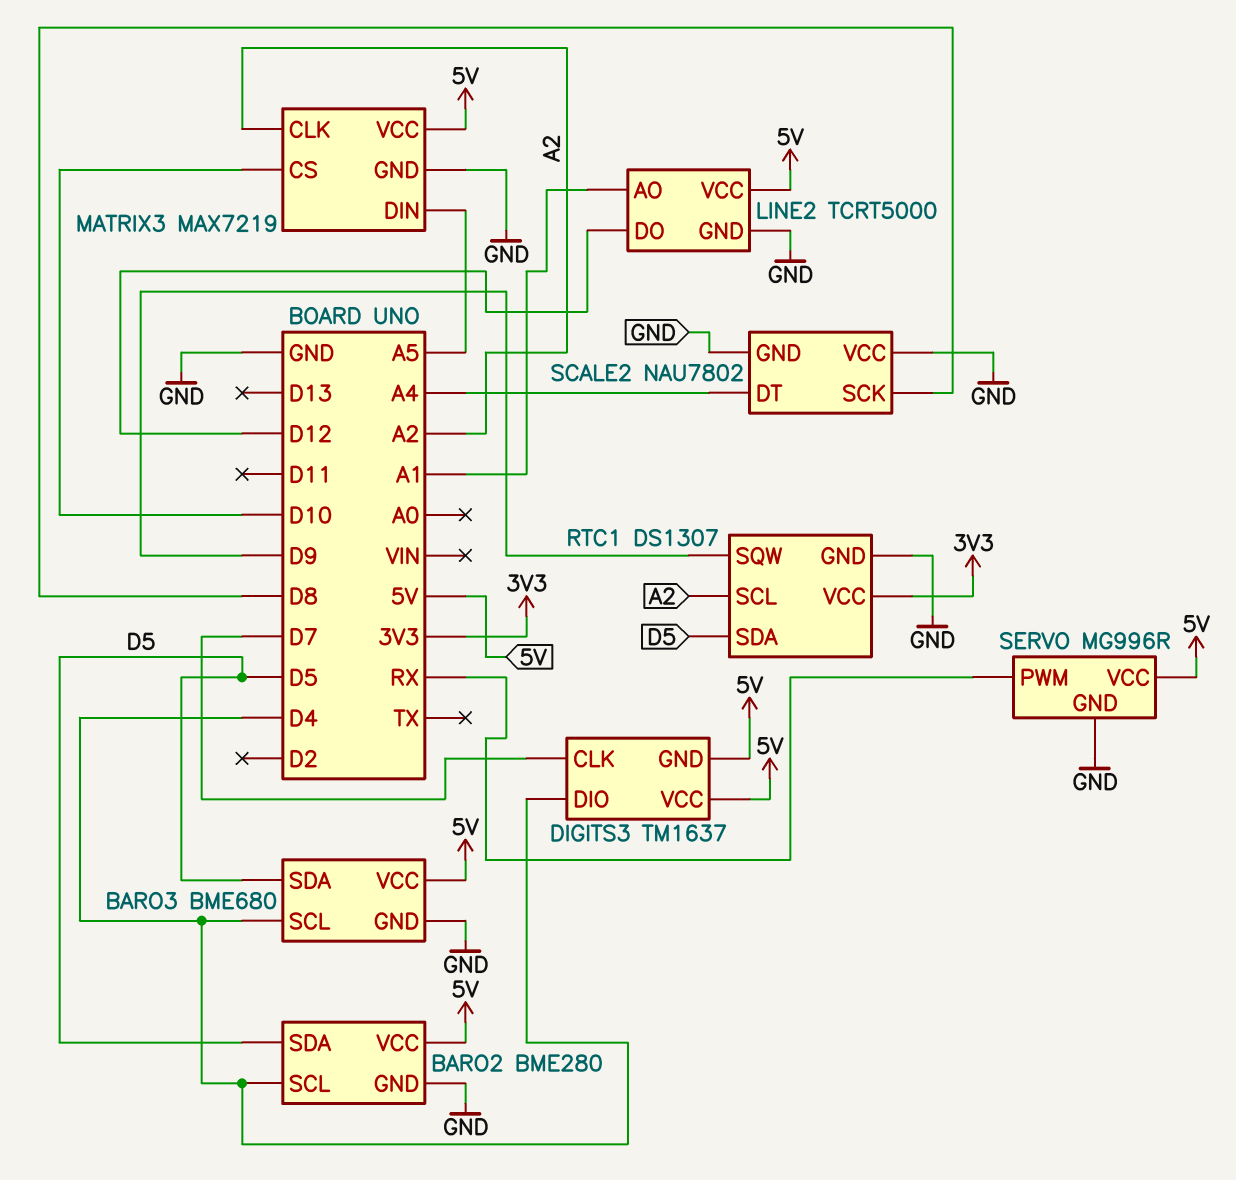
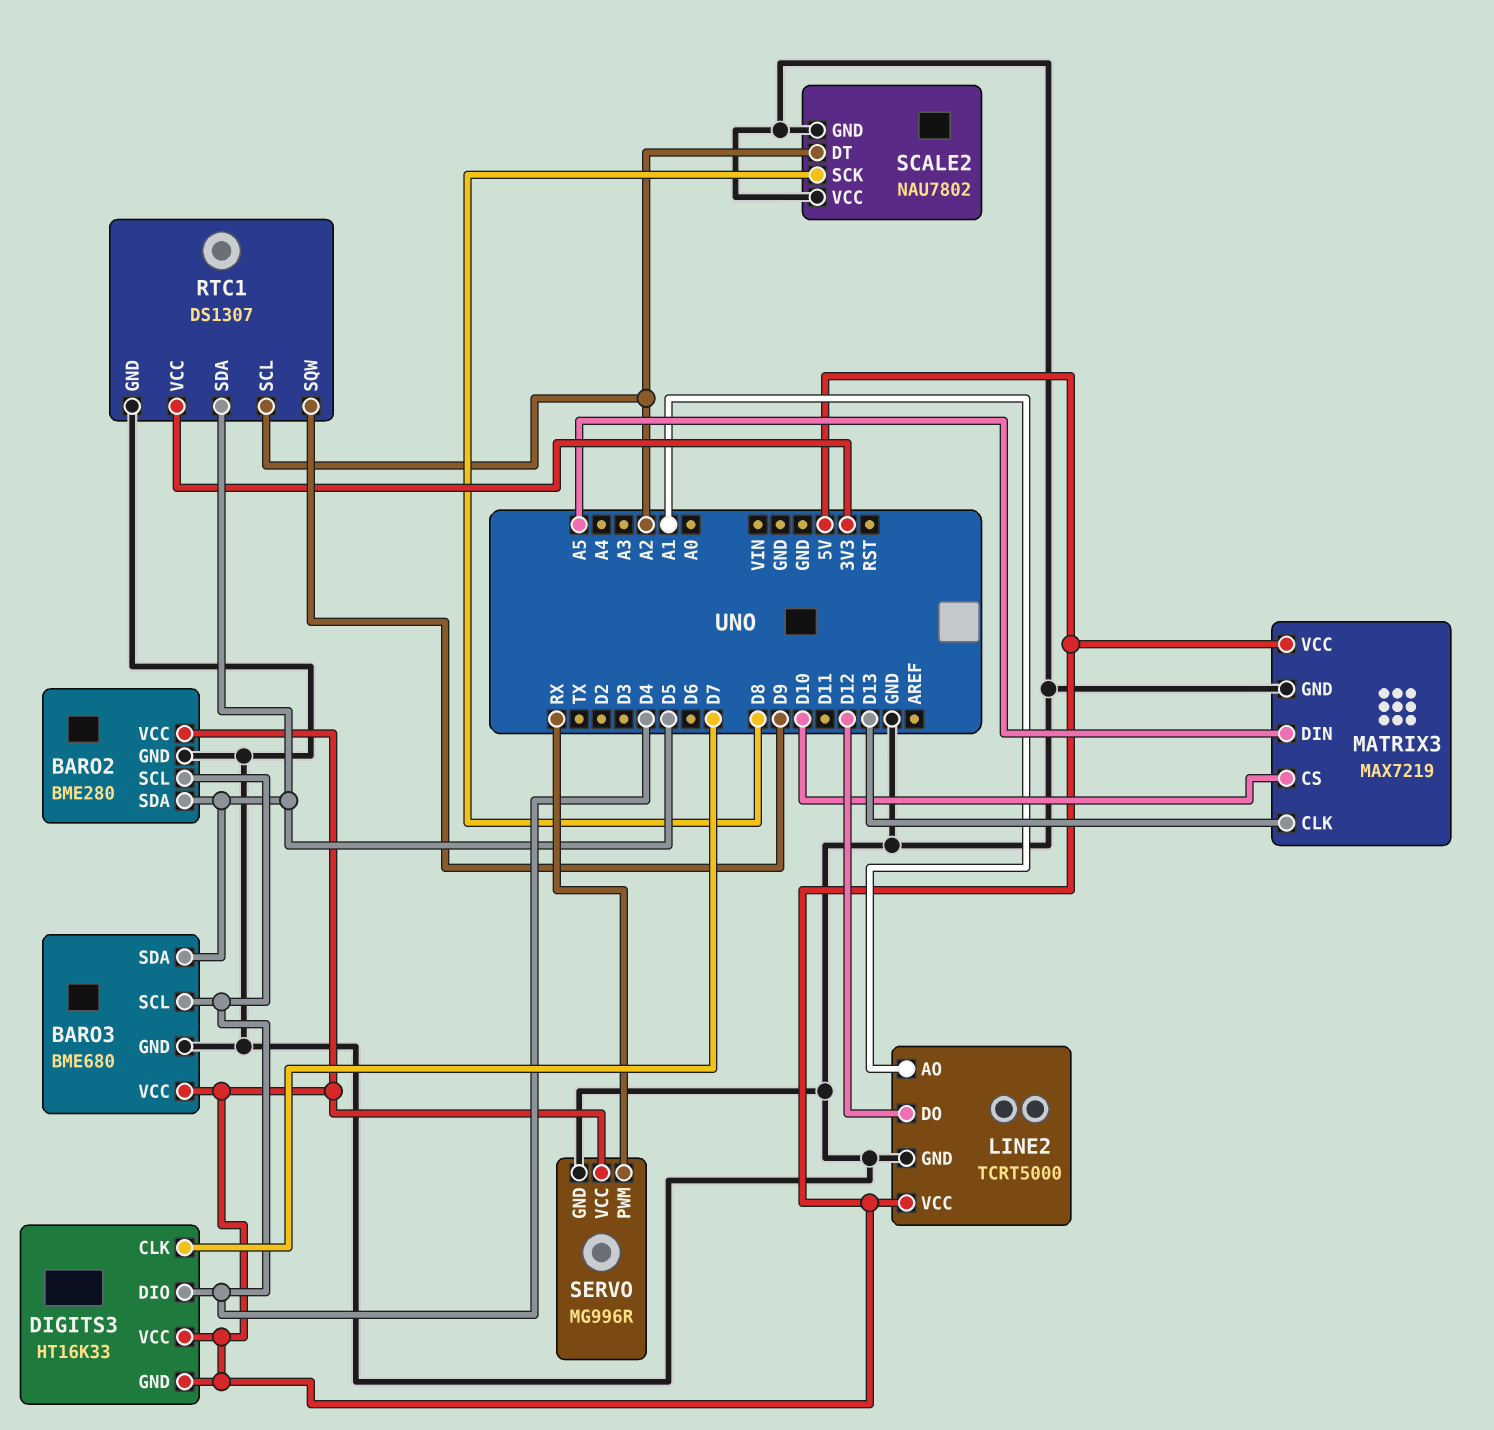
DIGITS3: TM1637 -> HT16K33
MATRIX3 pin CLK: A2 -> D13
SCALE2 pin DT: A4 -> A2

